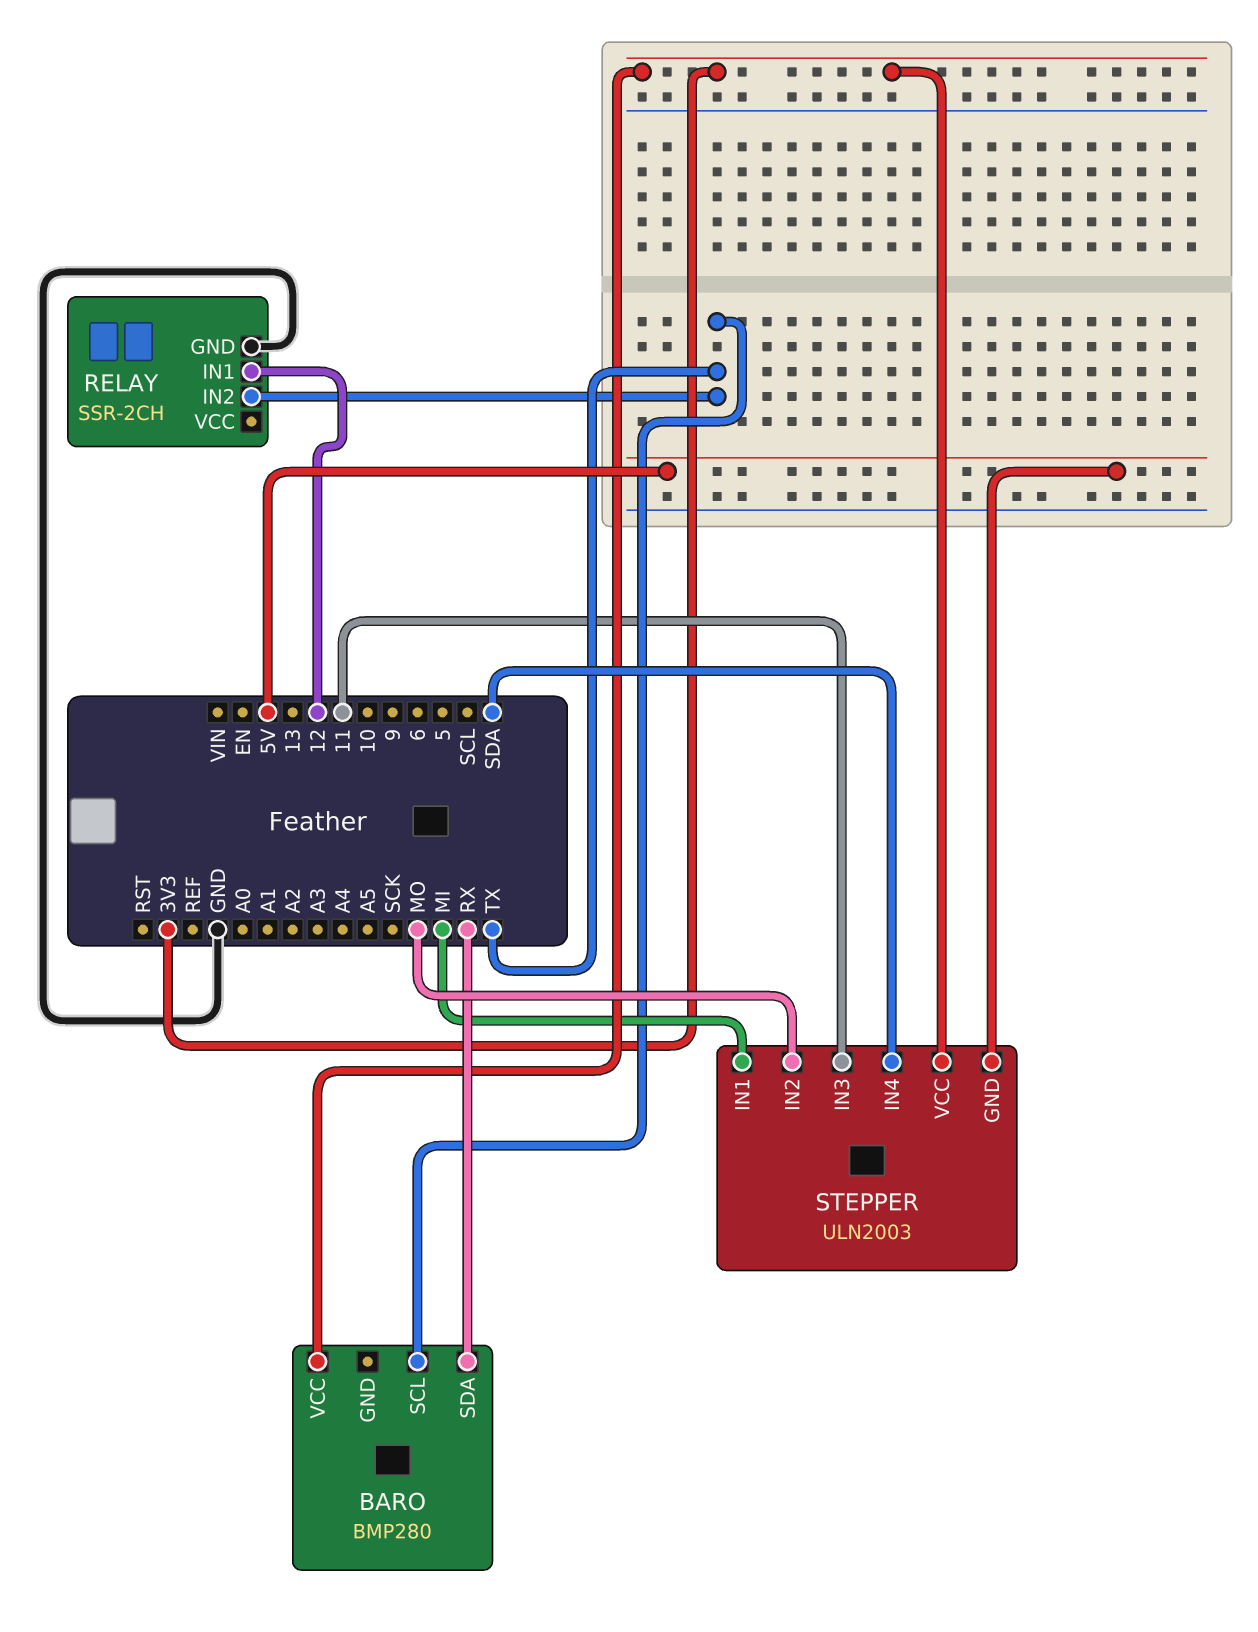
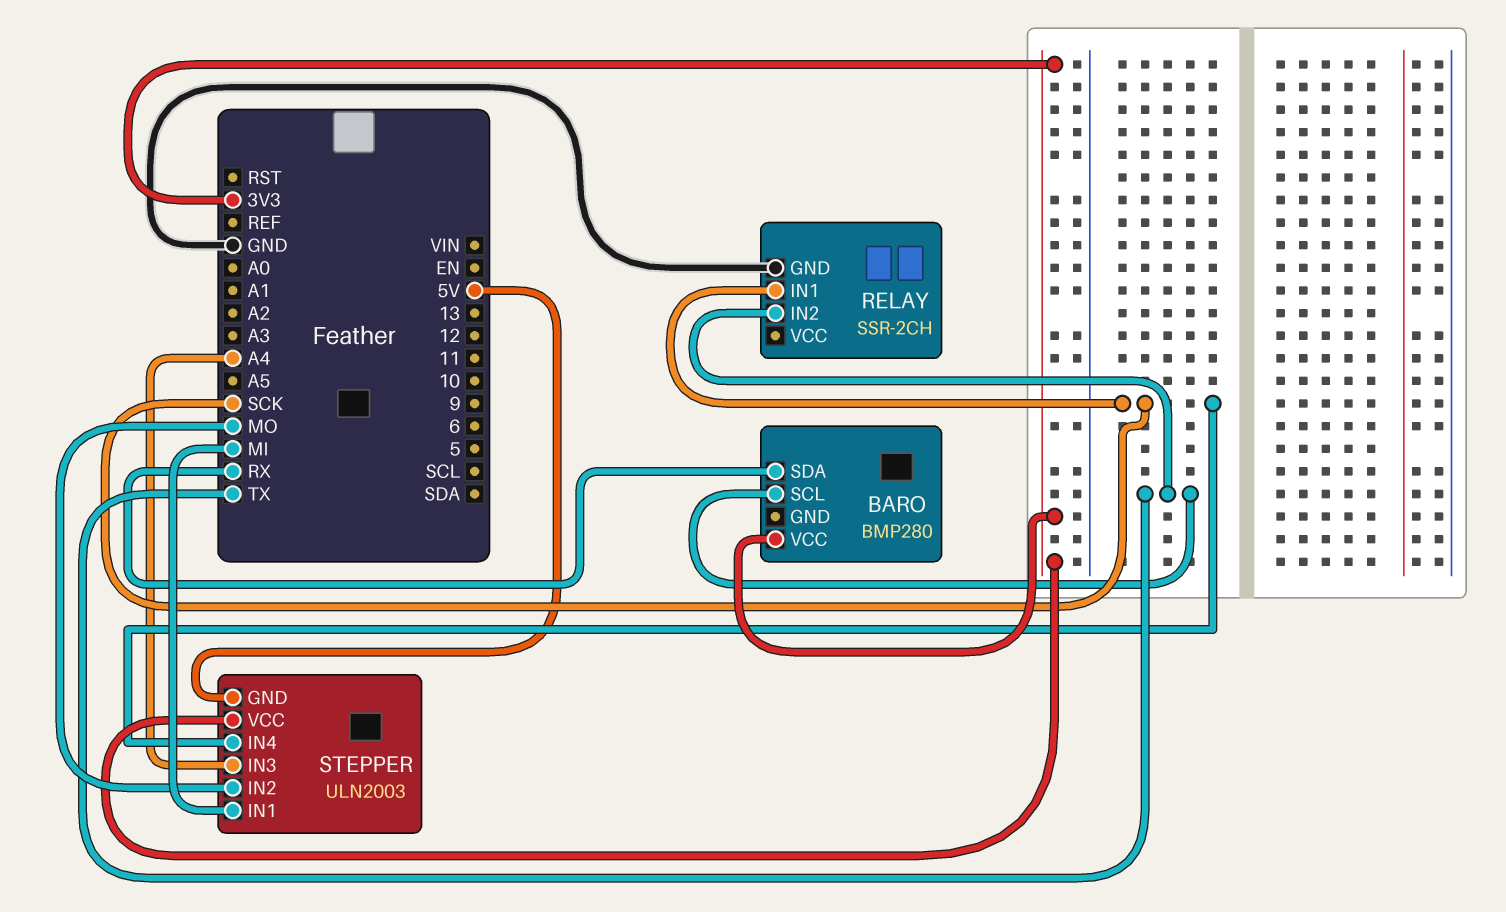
RELAY pin IN1: 12 -> SCK
STEPPER pin IN3: 11 -> A4
STEPPER pin IN4: SDA -> SCK

